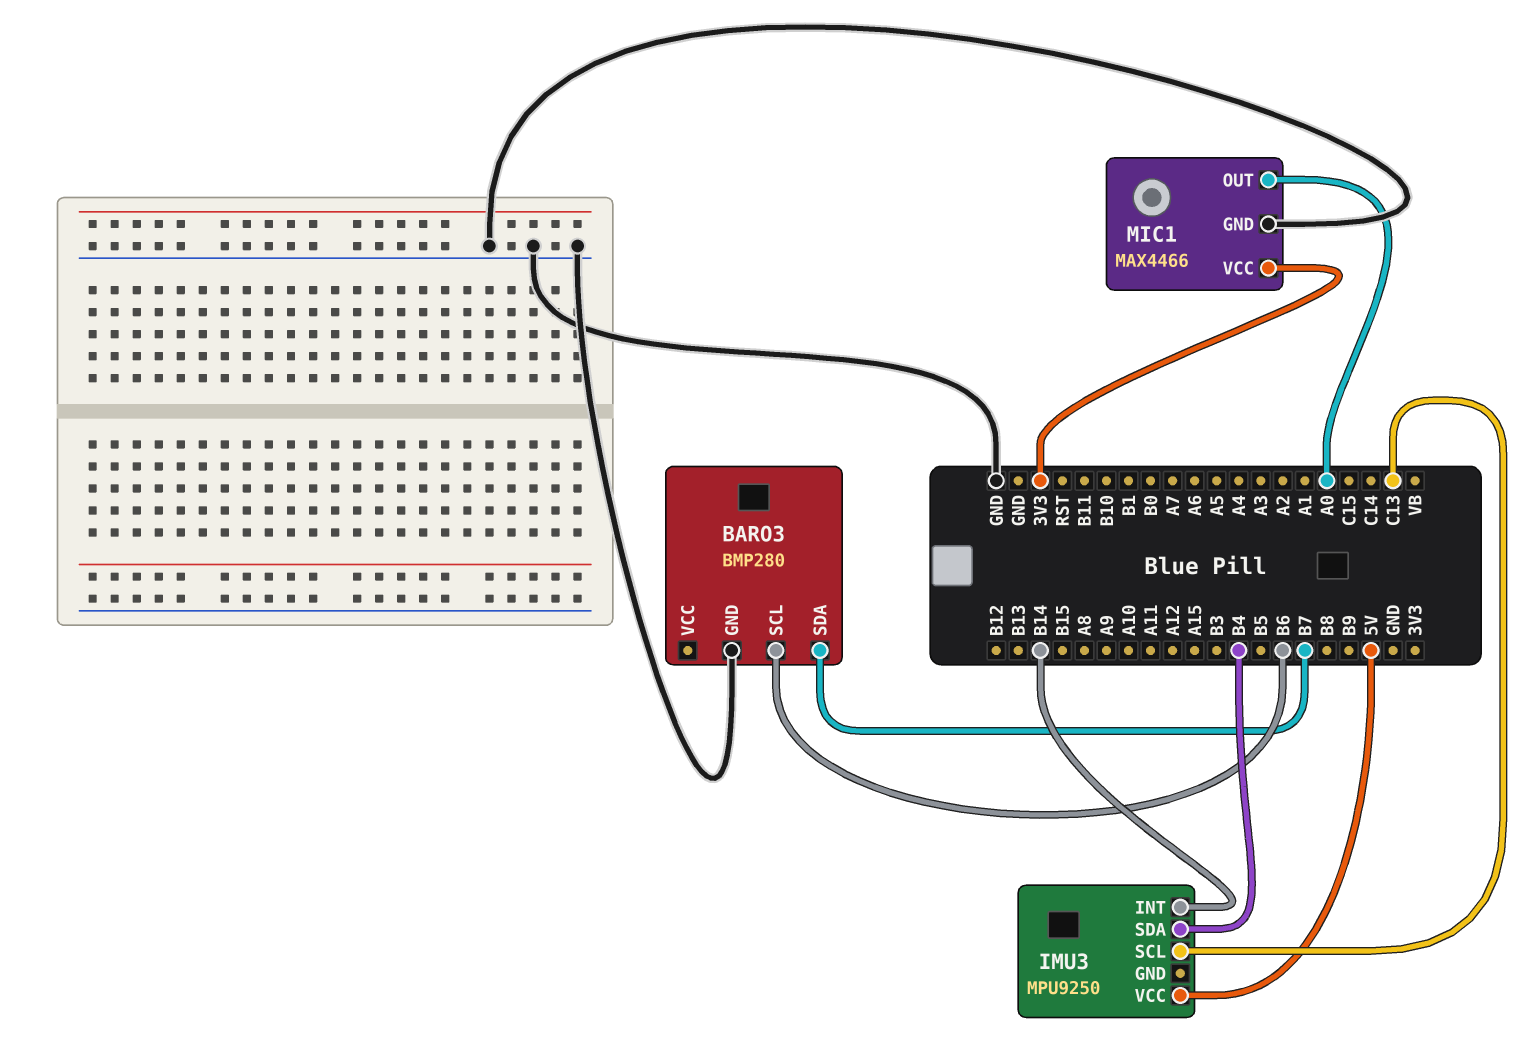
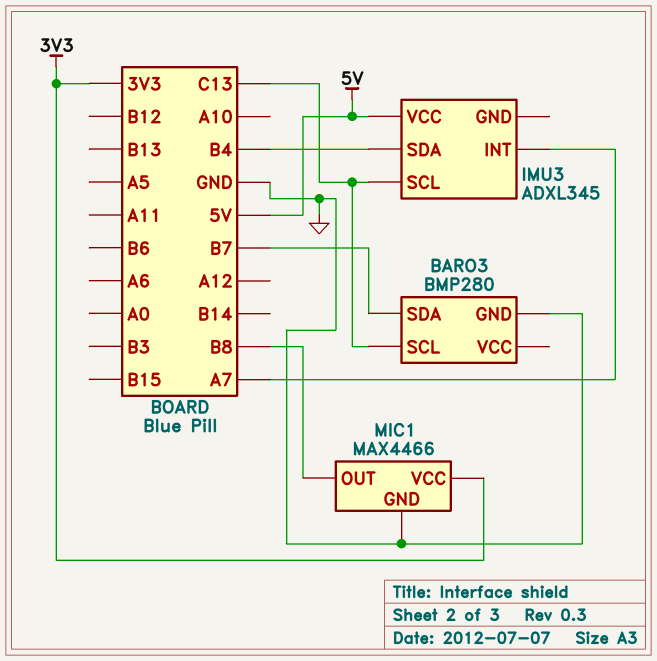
BARO3 pin SCL: B6 -> C13
IMU3: MPU9250 -> ADXL345
IMU3 pin INT: B14 -> A7
MIC1 pin OUT: A0 -> B8

